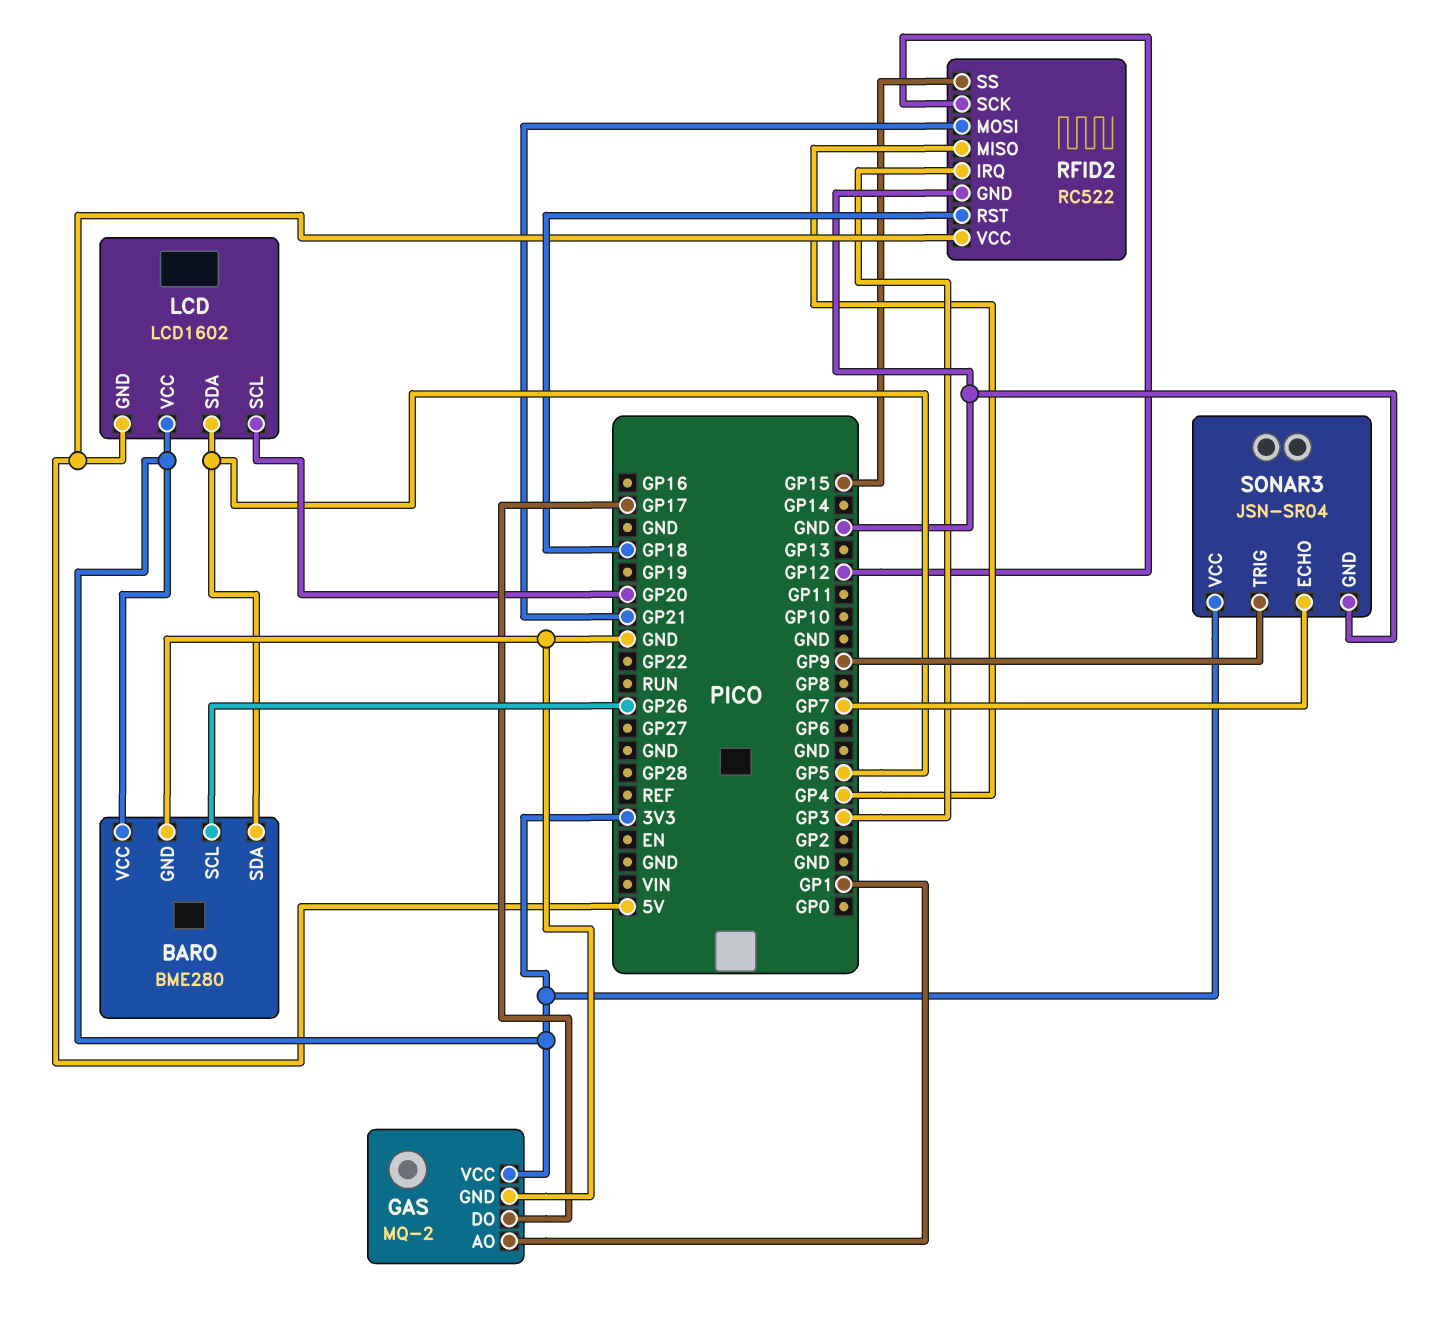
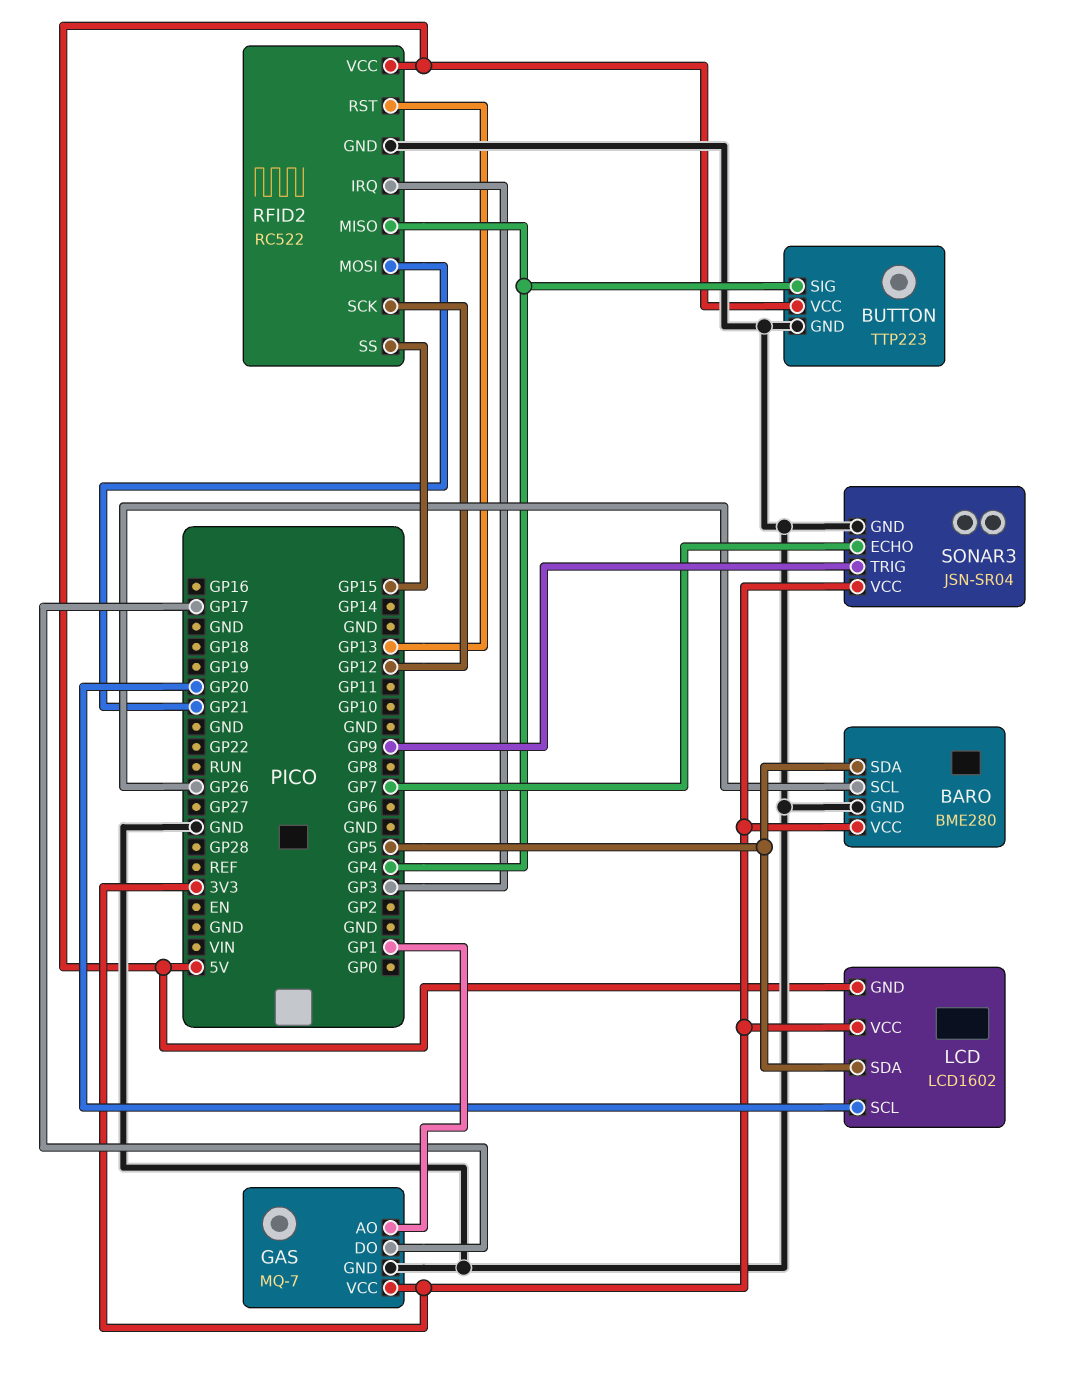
BUTTON: none -> TTP223
BUTTON pin GND: none -> GND
BUTTON pin SIG: none -> GP4
BUTTON pin VCC: none -> 5V
GAS: MQ-2 -> MQ-7
RFID2 pin RST: GP18 -> GP13

